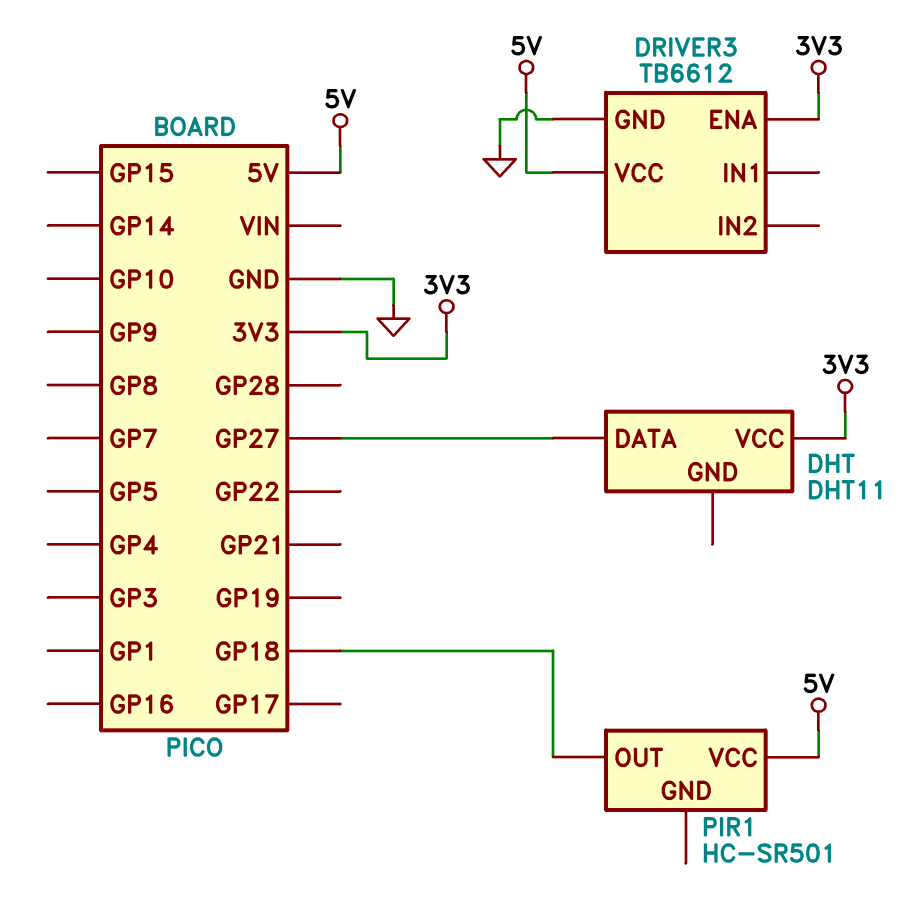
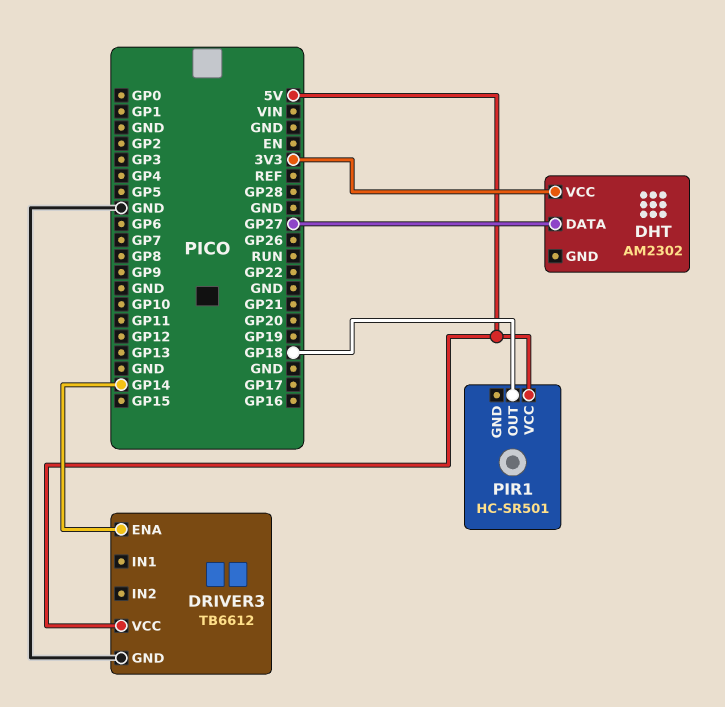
DHT: DHT11 -> AM2302
DRIVER3 pin ENA: 3V3 -> GP14

